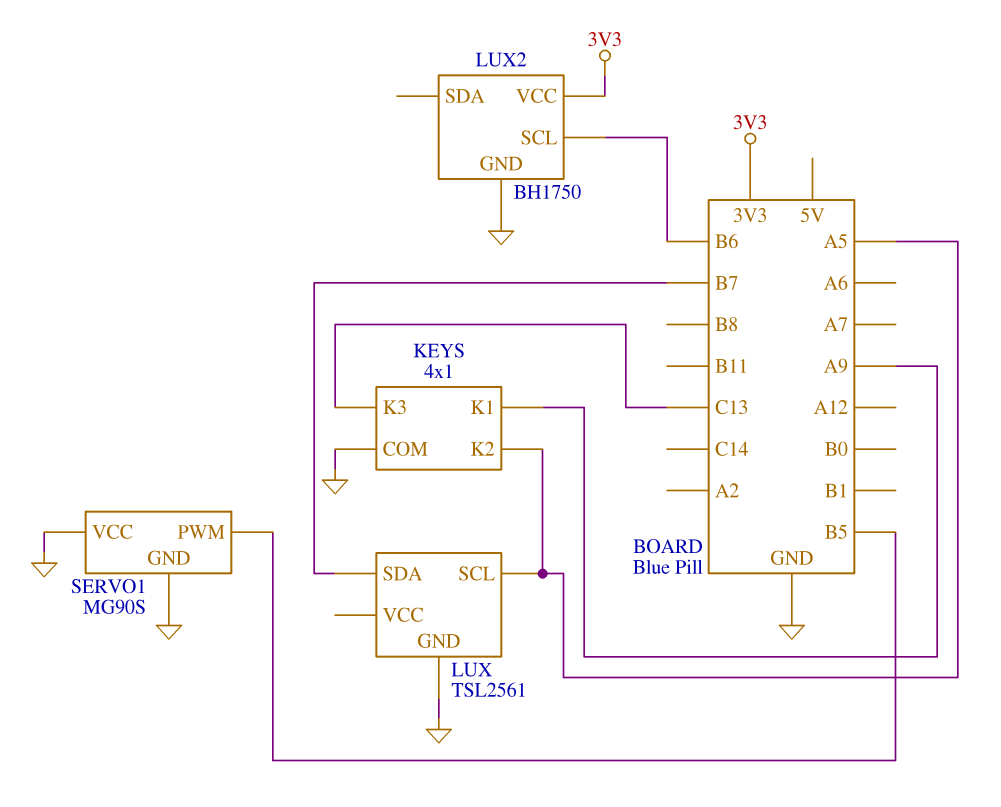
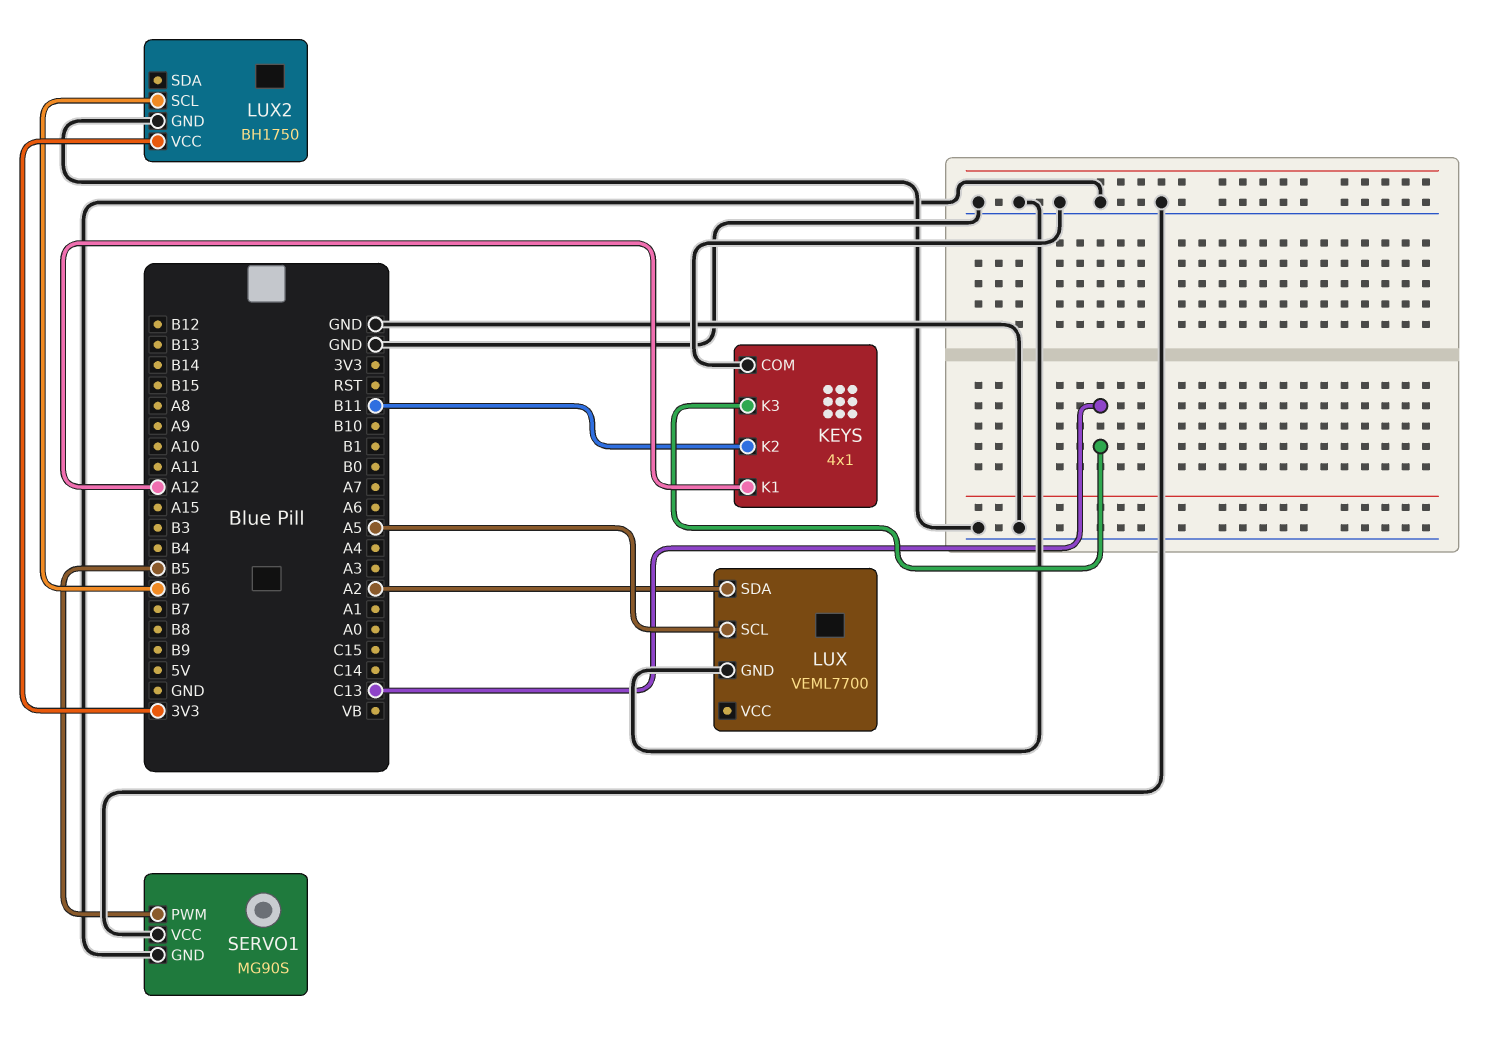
KEYS pin K1: A9 -> A12
KEYS pin K2: A5 -> B11
LUX: TSL2561 -> VEML7700
LUX pin SDA: B7 -> A2

